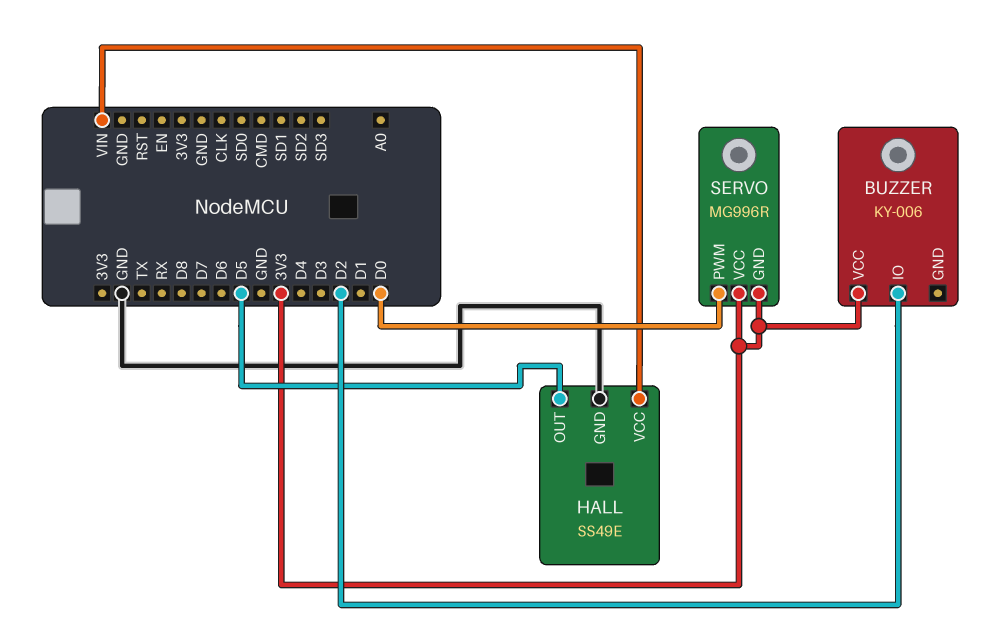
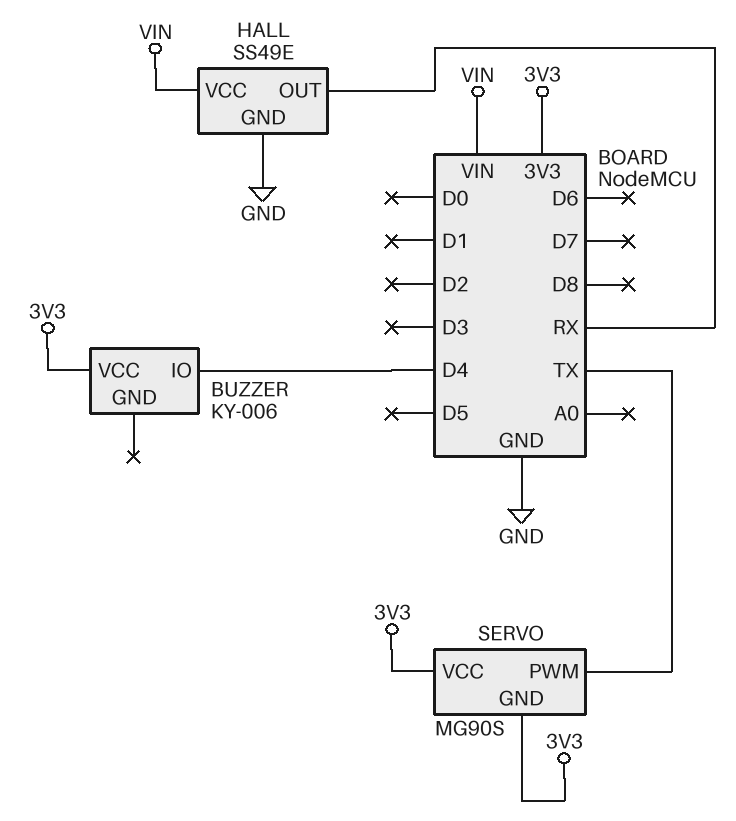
BUZZER pin IO: D2 -> D4
HALL pin OUT: D5 -> RX
SERVO: MG996R -> MG90S
SERVO pin PWM: D0 -> TX

